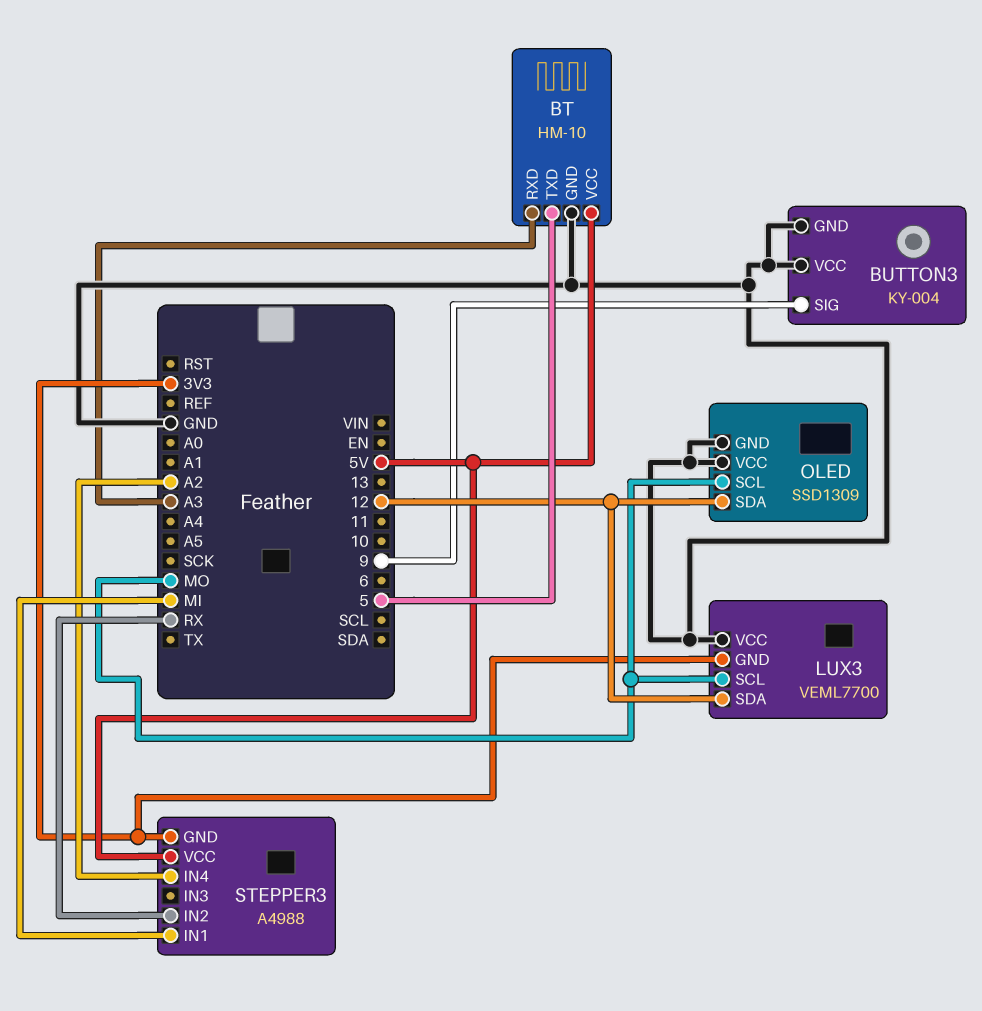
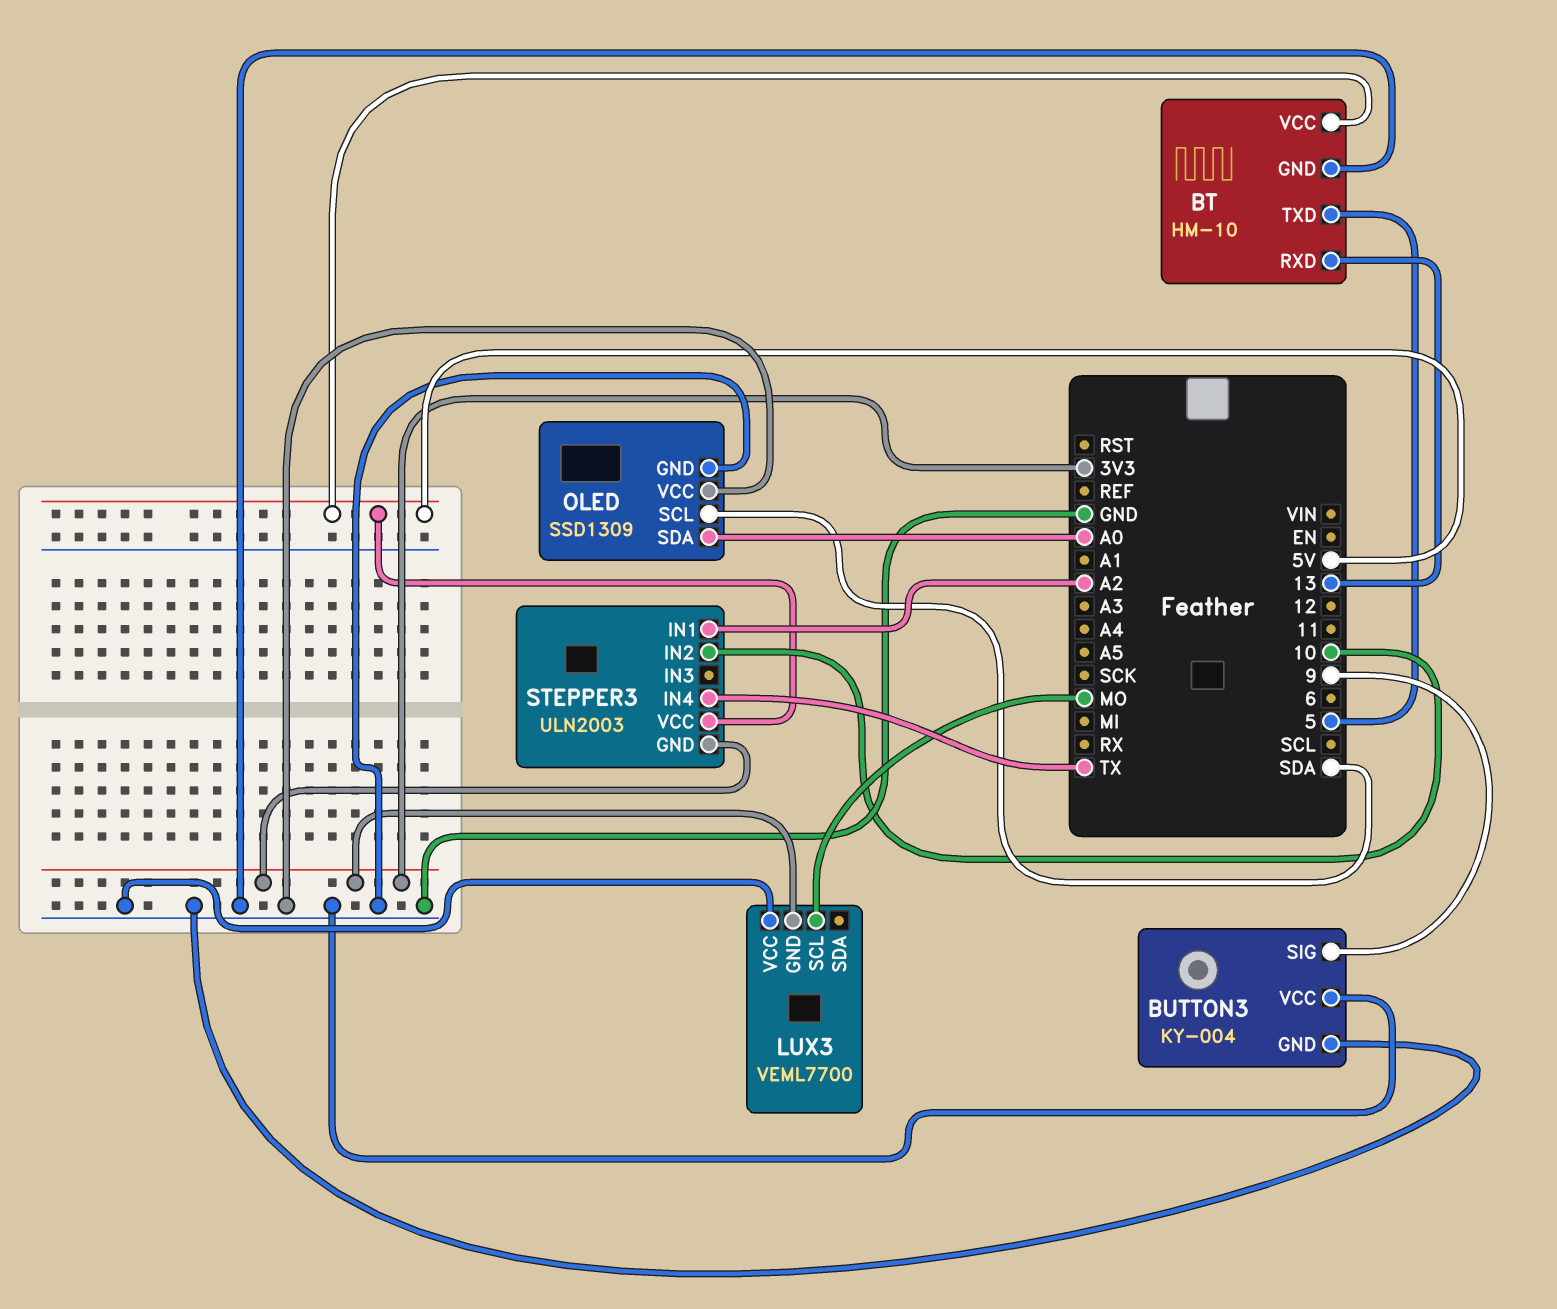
BT pin RXD: A3 -> 13
LUX3 pin SDA: 12 -> none
OLED pin SCL: MO -> SDA
OLED pin SDA: 12 -> A0
STEPPER3: A4988 -> ULN2003
STEPPER3 pin IN1: MI -> A2
STEPPER3 pin IN2: RX -> 10
STEPPER3 pin IN4: A2 -> TX

